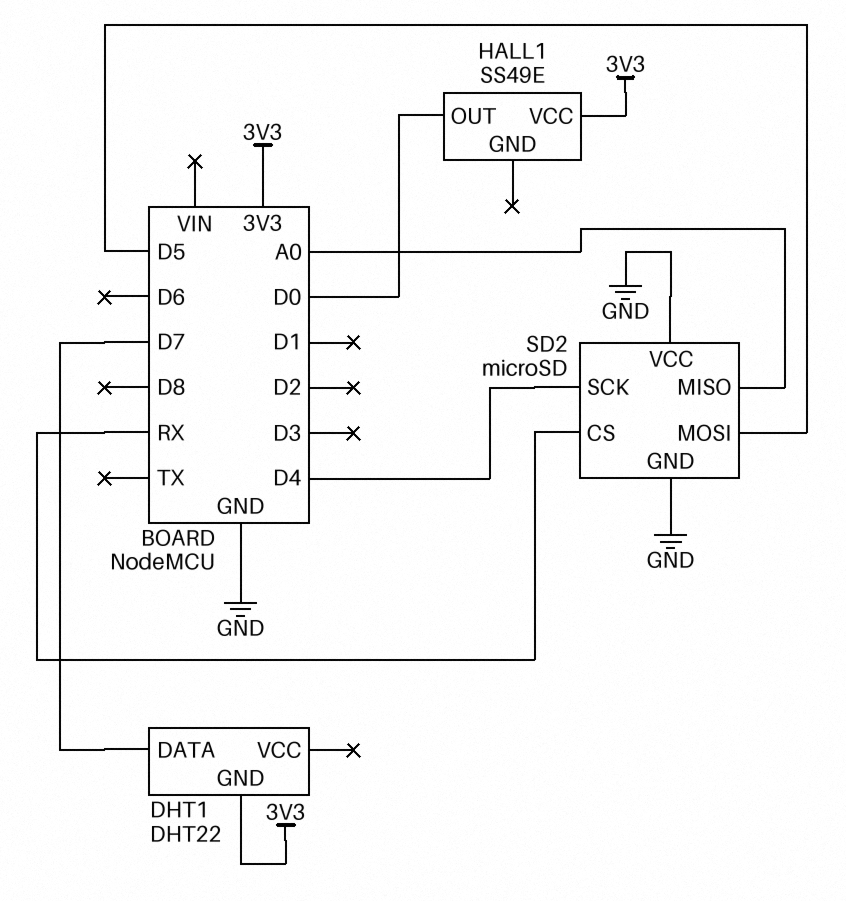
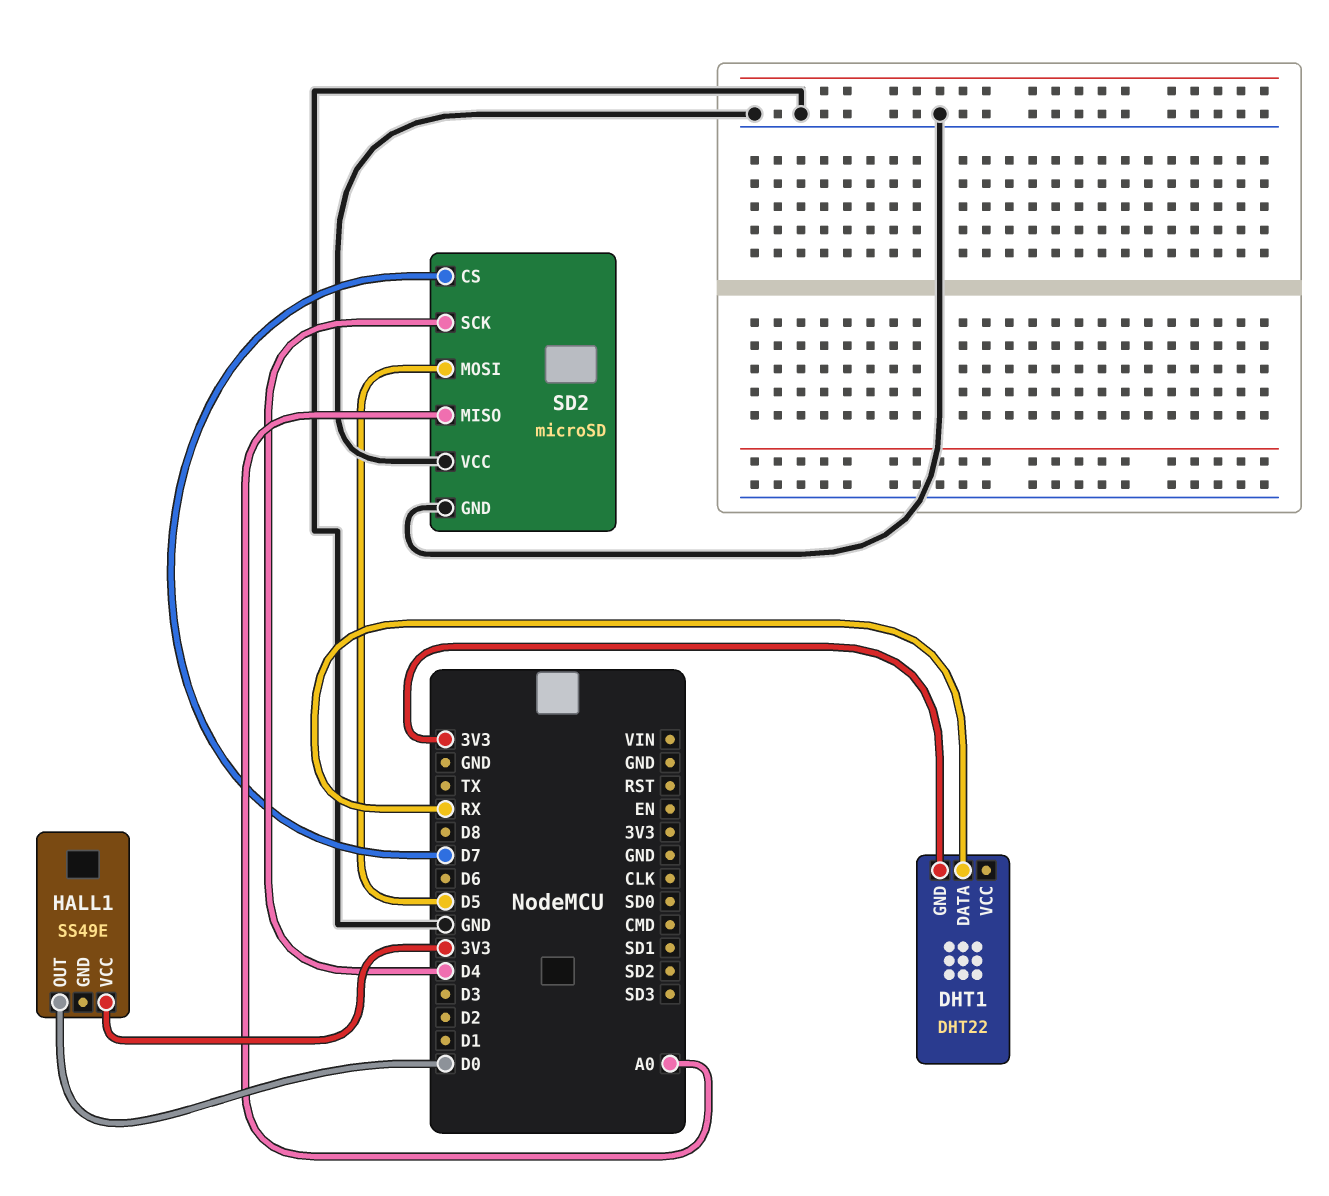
DHT1 pin DATA: D7 -> RX
SD2 pin CS: RX -> D7

